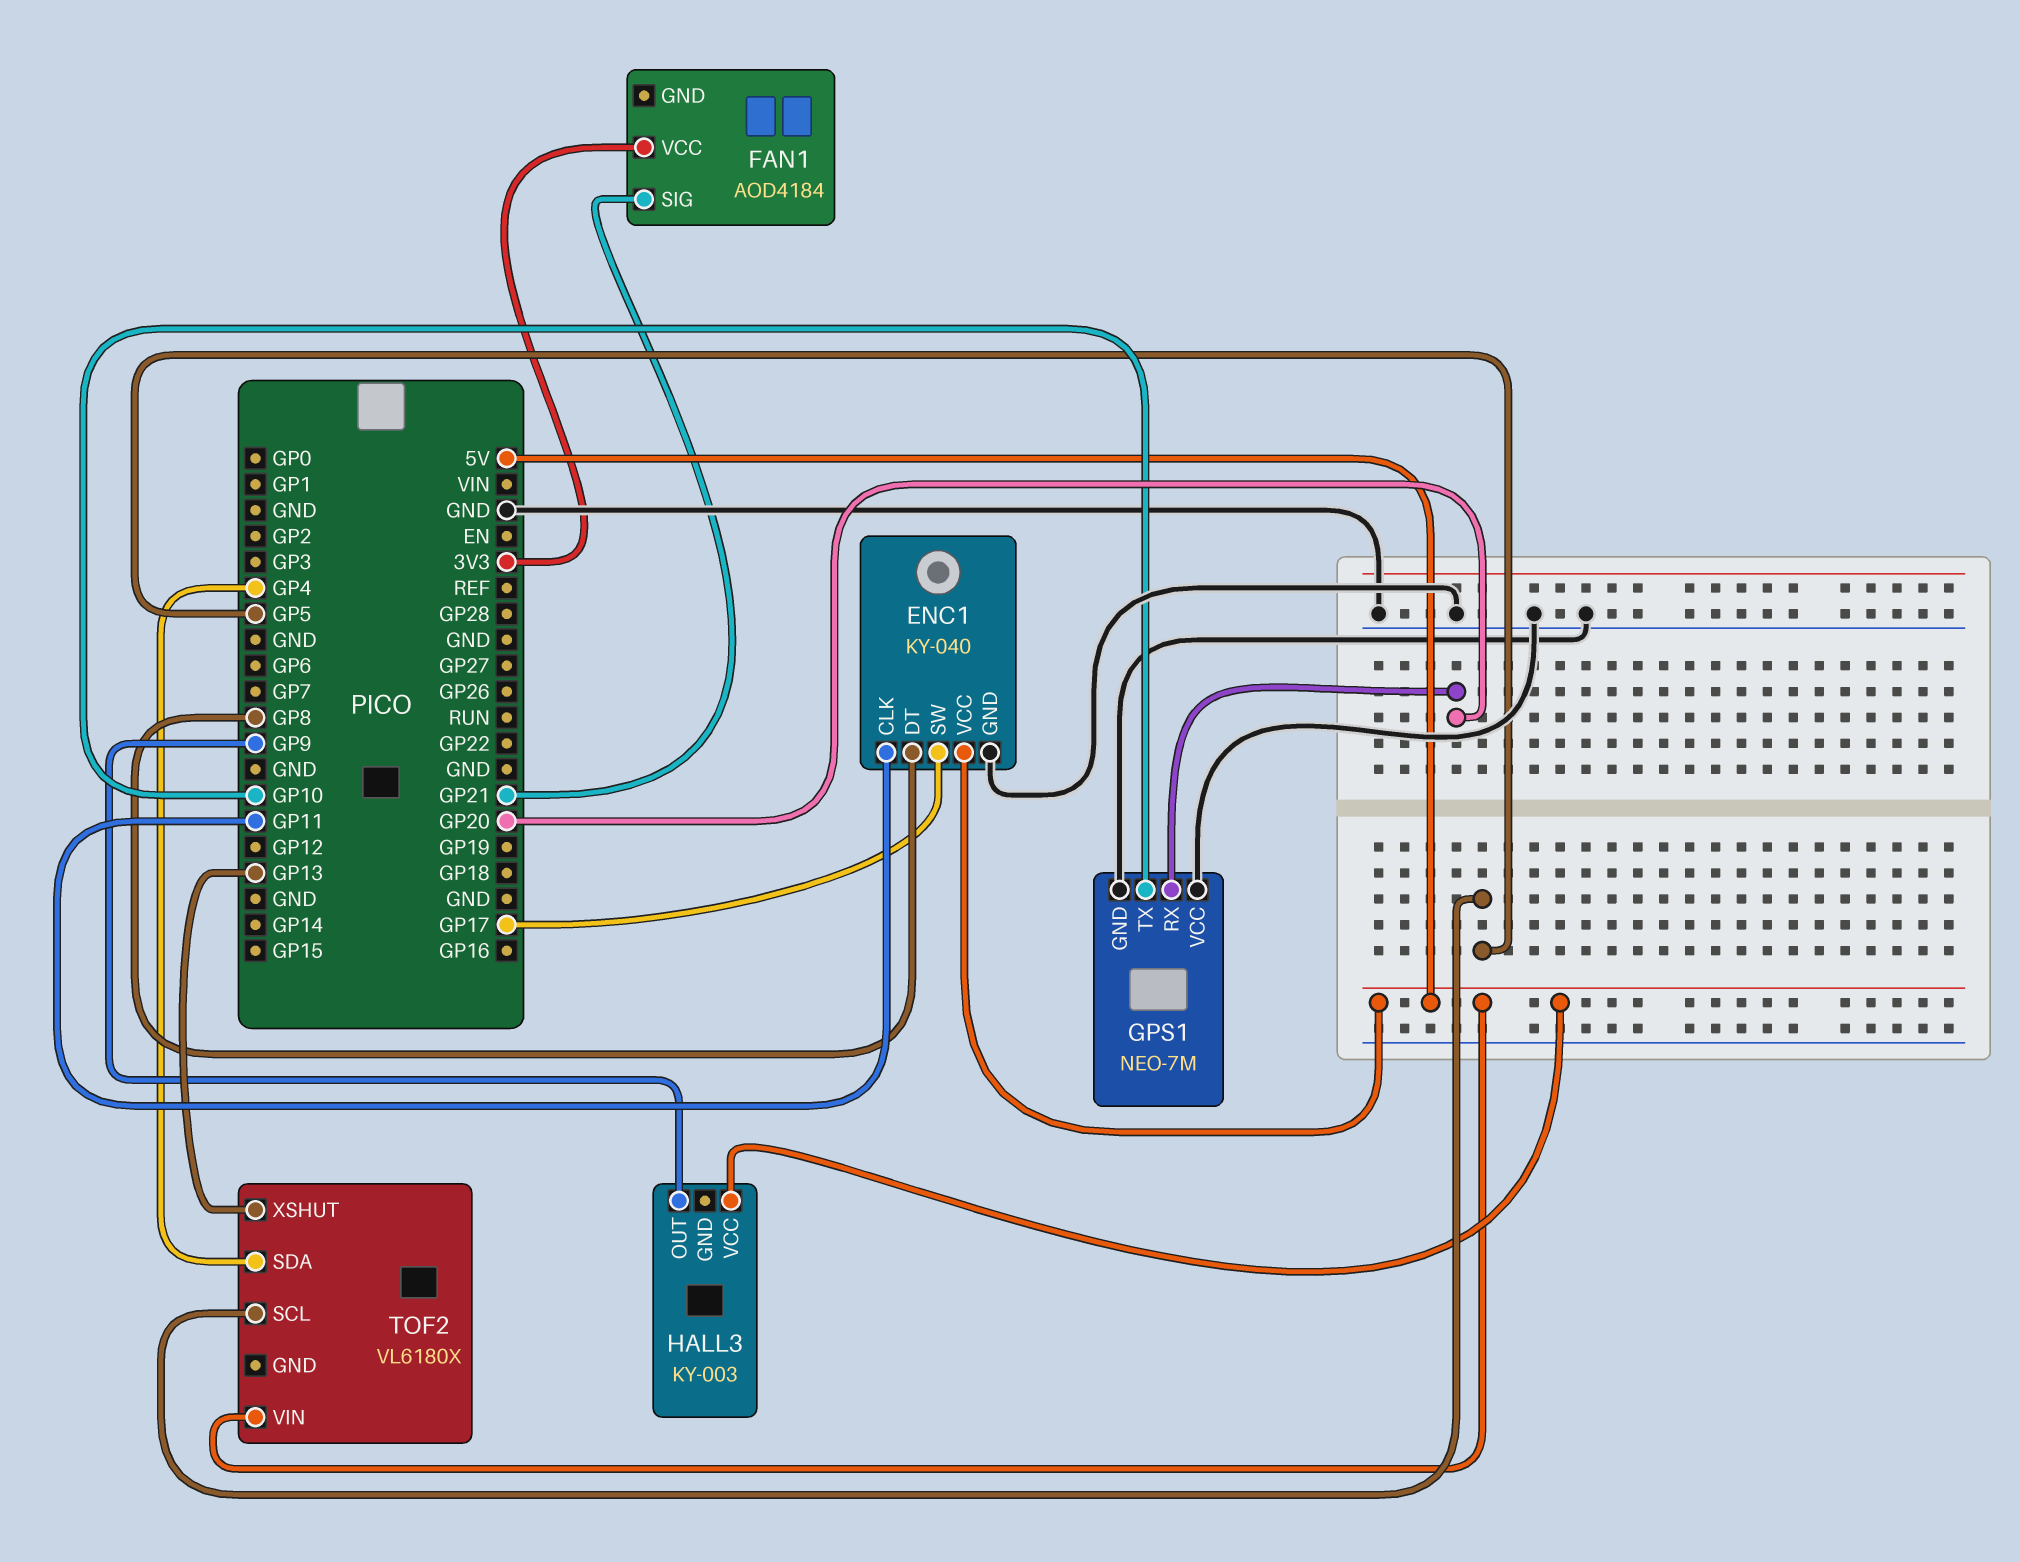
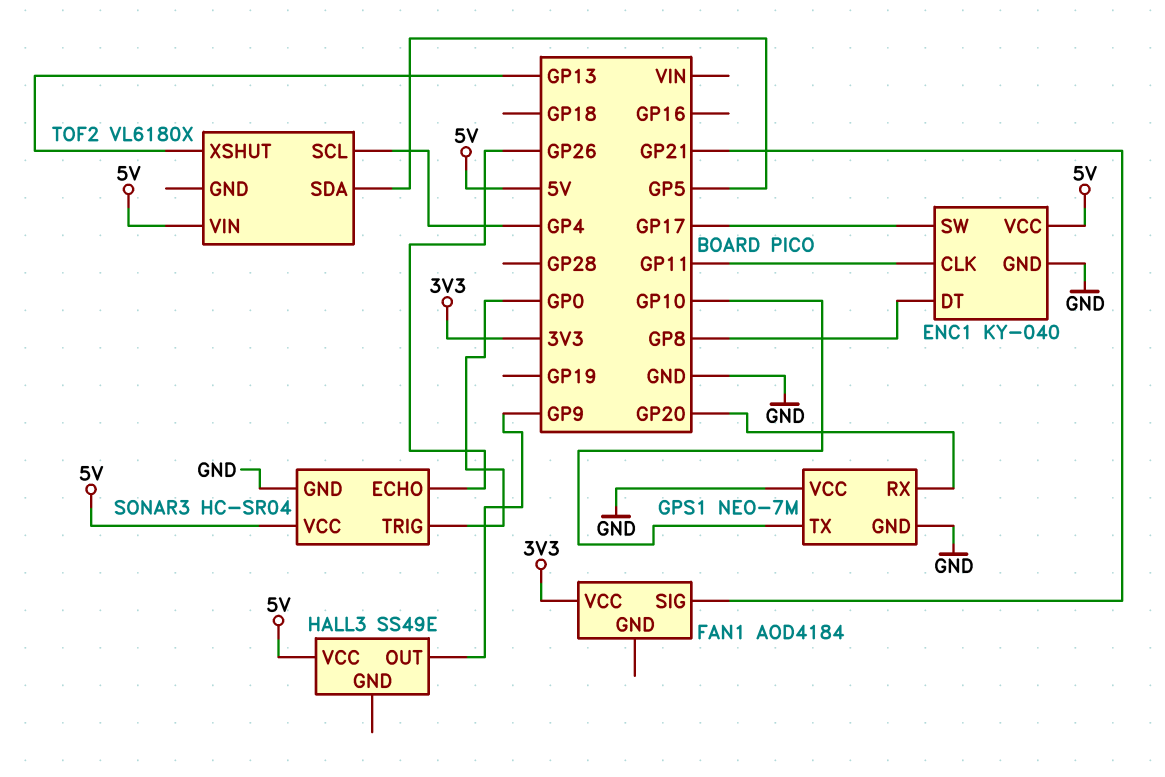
HALL3: KY-003 -> SS49E
SONAR3: none -> HC-SR04
SONAR3 pin ECHO: none -> GP26
SONAR3 pin GND: none -> GND
SONAR3 pin TRIG: none -> GP0
SONAR3 pin VCC: none -> 5V
TOF2 pin SCL: GP5 -> GP4
TOF2 pin SDA: GP4 -> GP5

